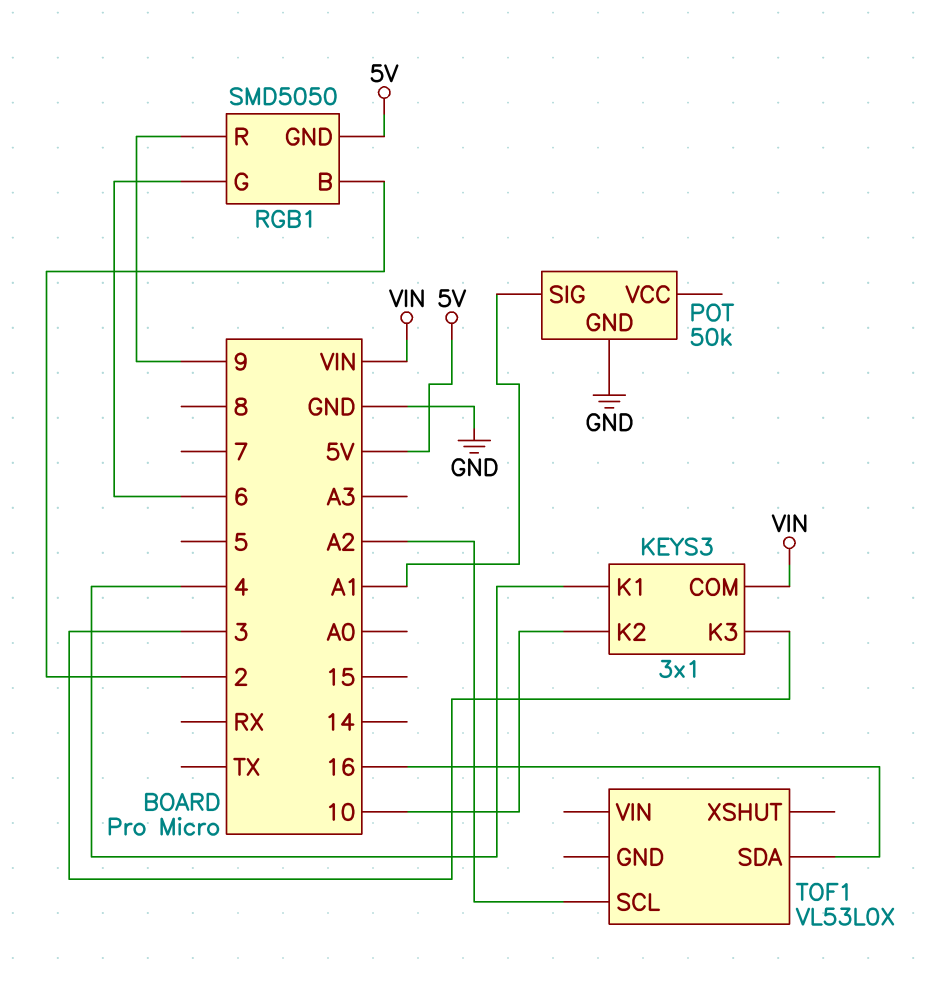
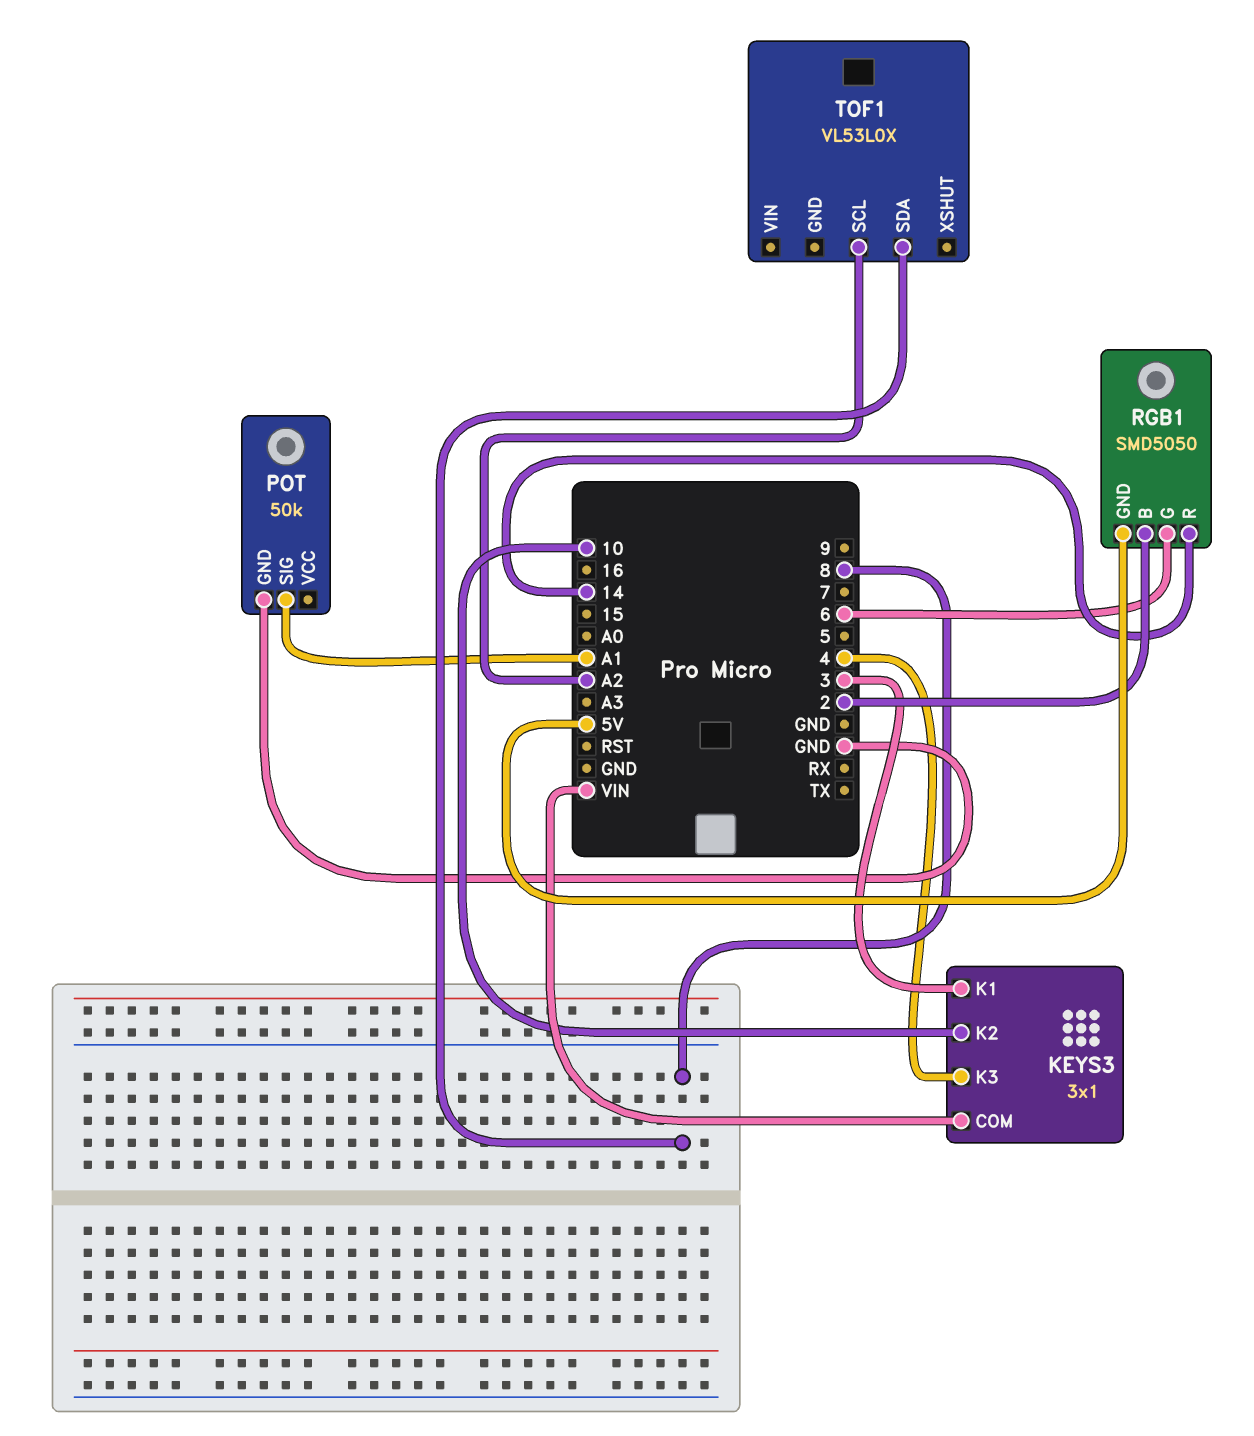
KEYS3 pin K1: 4 -> 3
KEYS3 pin K3: 3 -> 4
RGB1 pin R: 9 -> 14
TOF1 pin SDA: 16 -> 8

